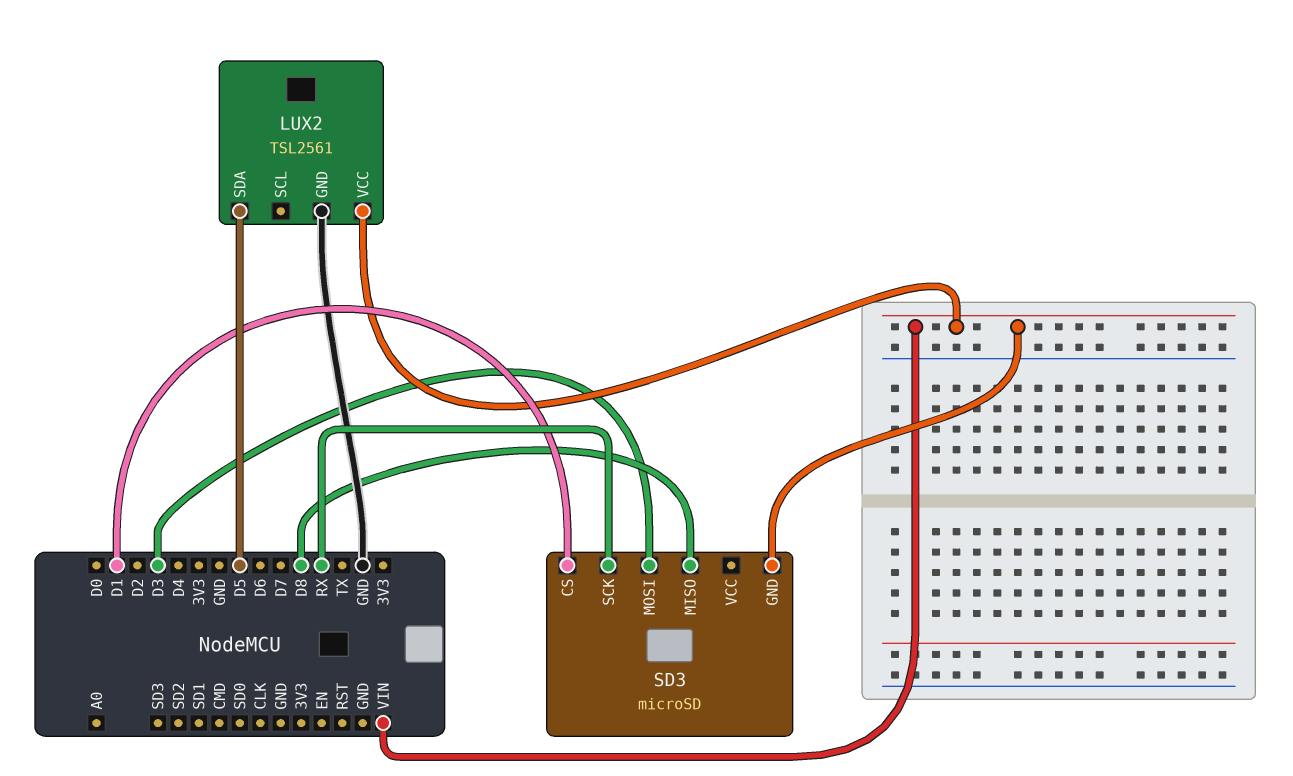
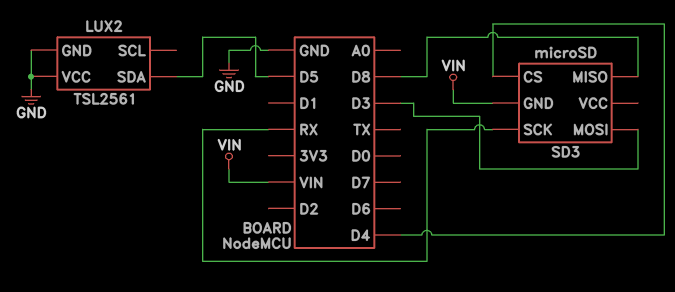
LUX2 pin VCC: VIN -> GND
SD3 pin CS: D1 -> D4

